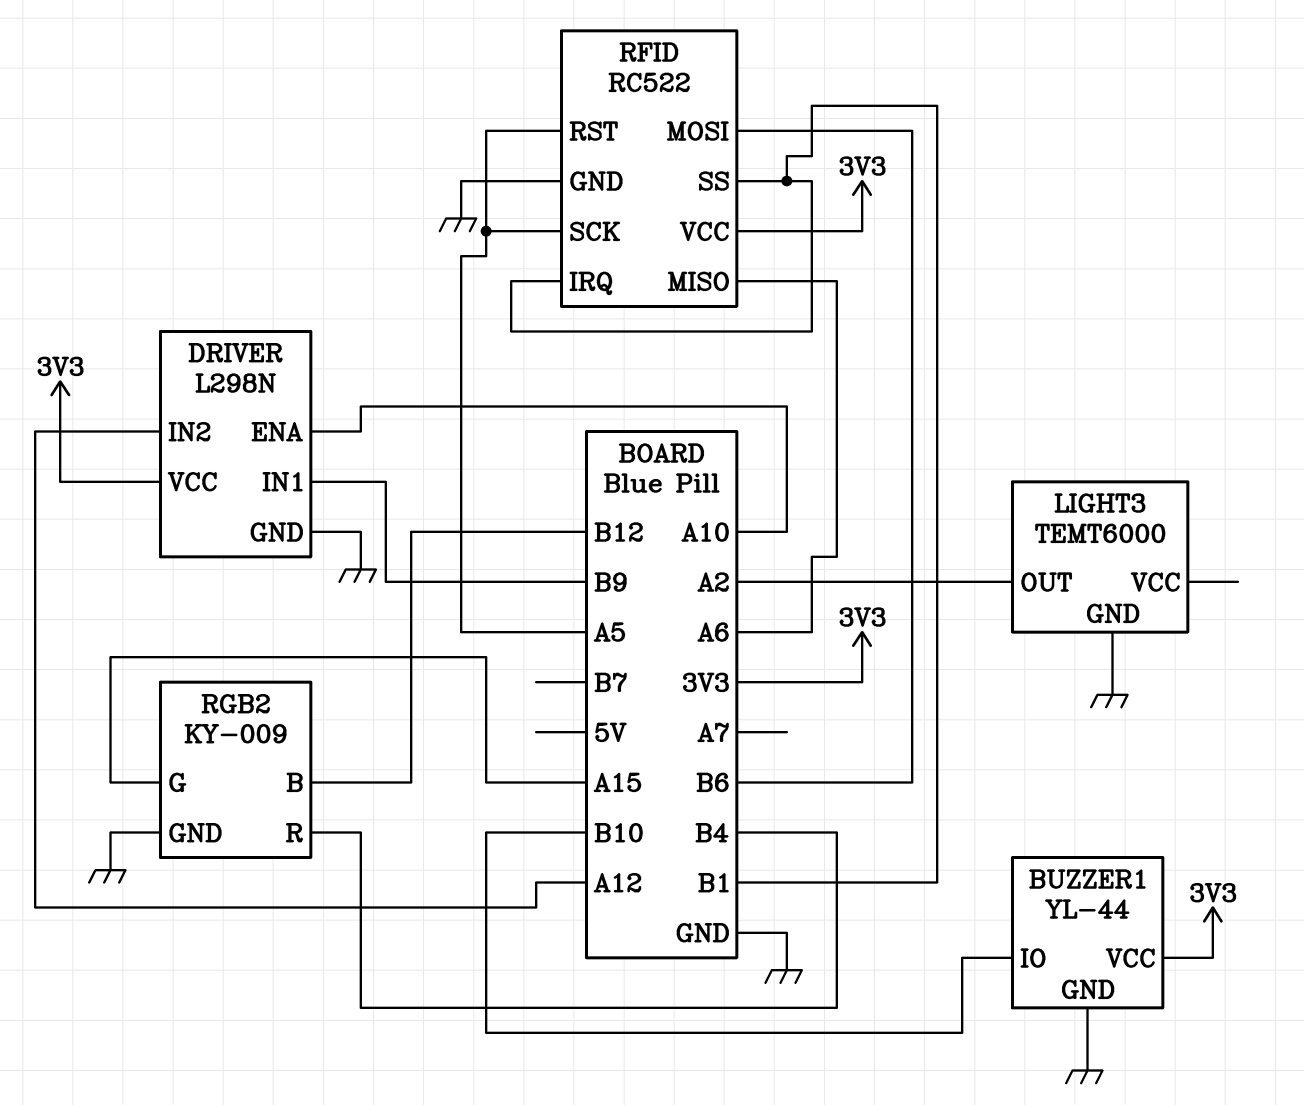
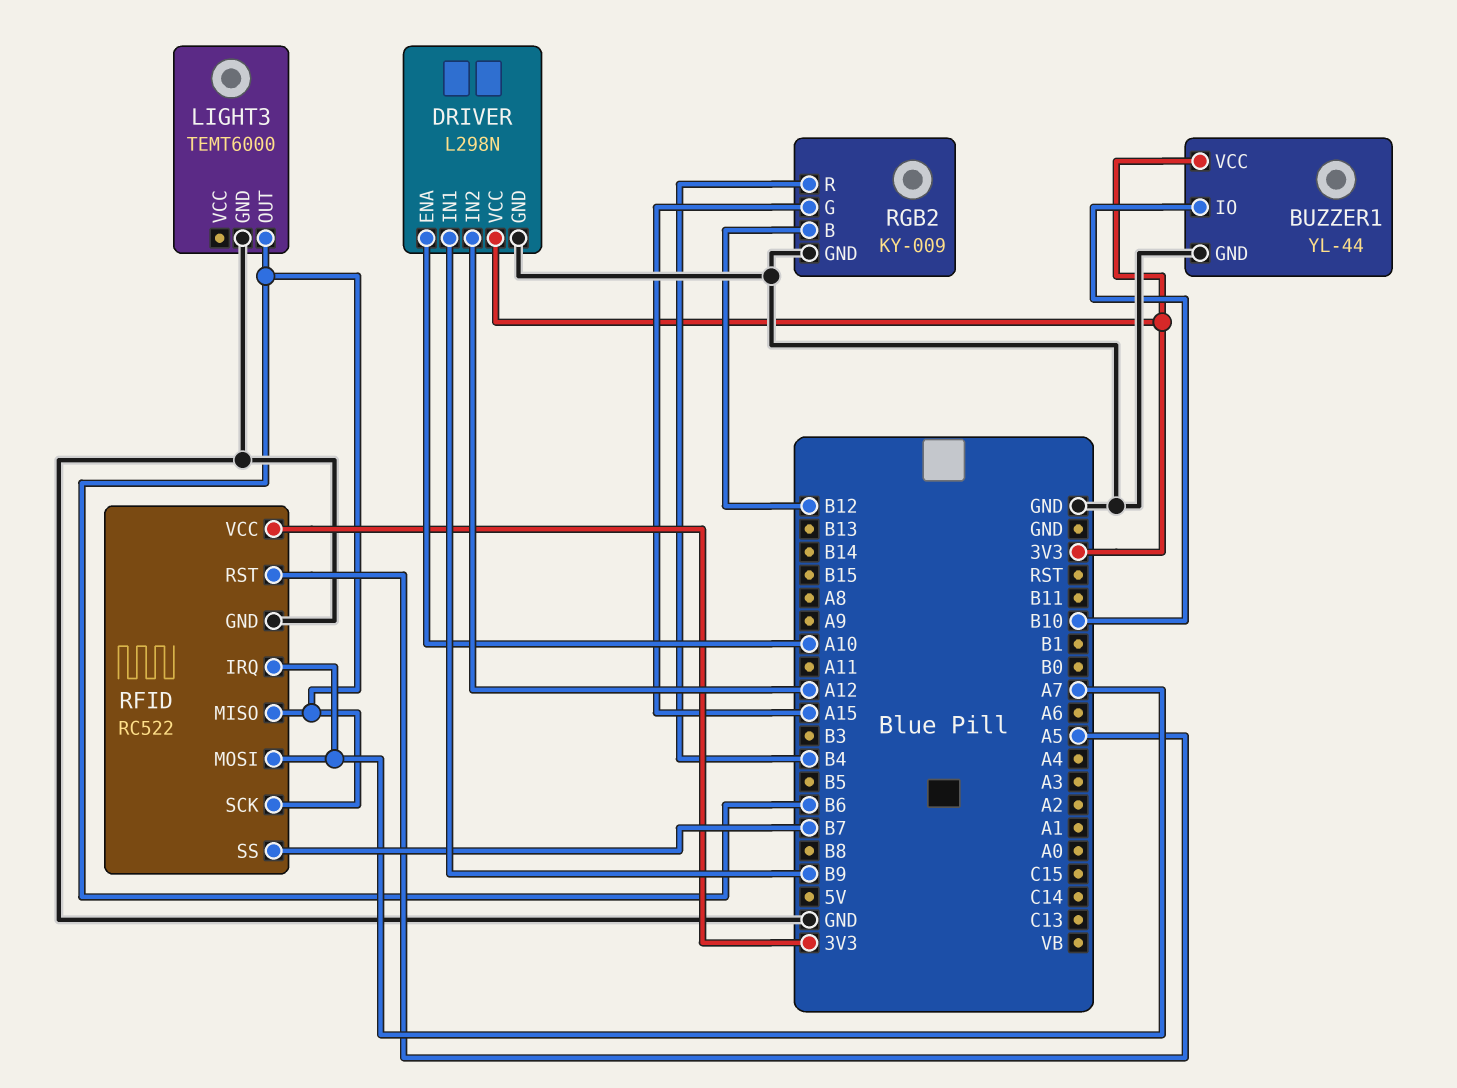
LIGHT3 pin OUT: A2 -> B6
RFID pin IRQ: B1 -> A7
RFID pin MISO: A6 -> B6
RFID pin MOSI: B6 -> A7
RFID pin SCK: A5 -> B6
RFID pin SS: B1 -> B7

